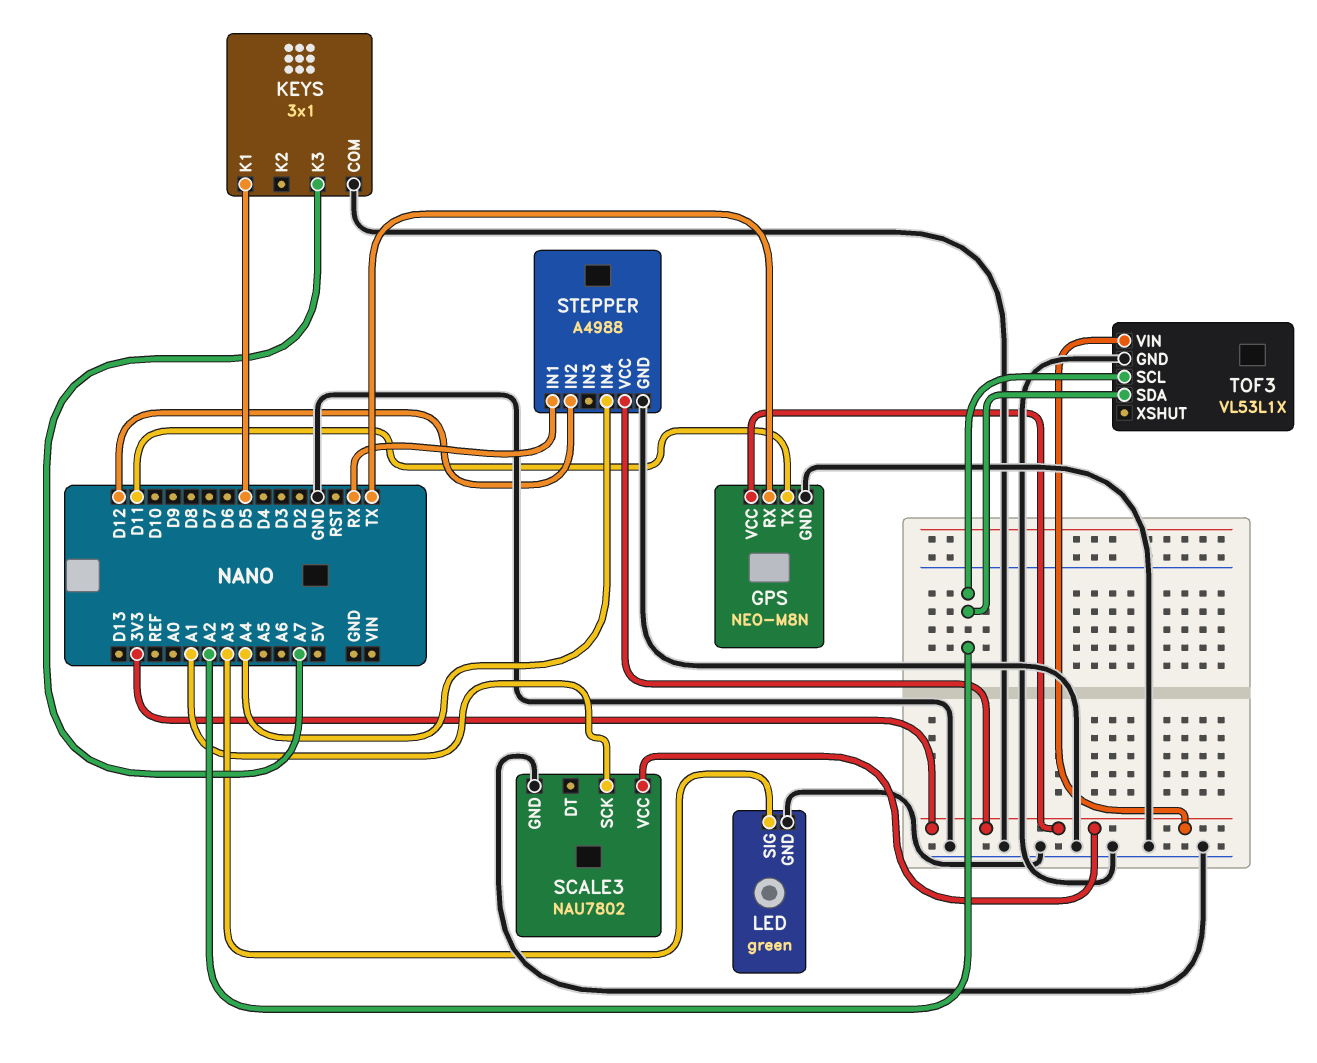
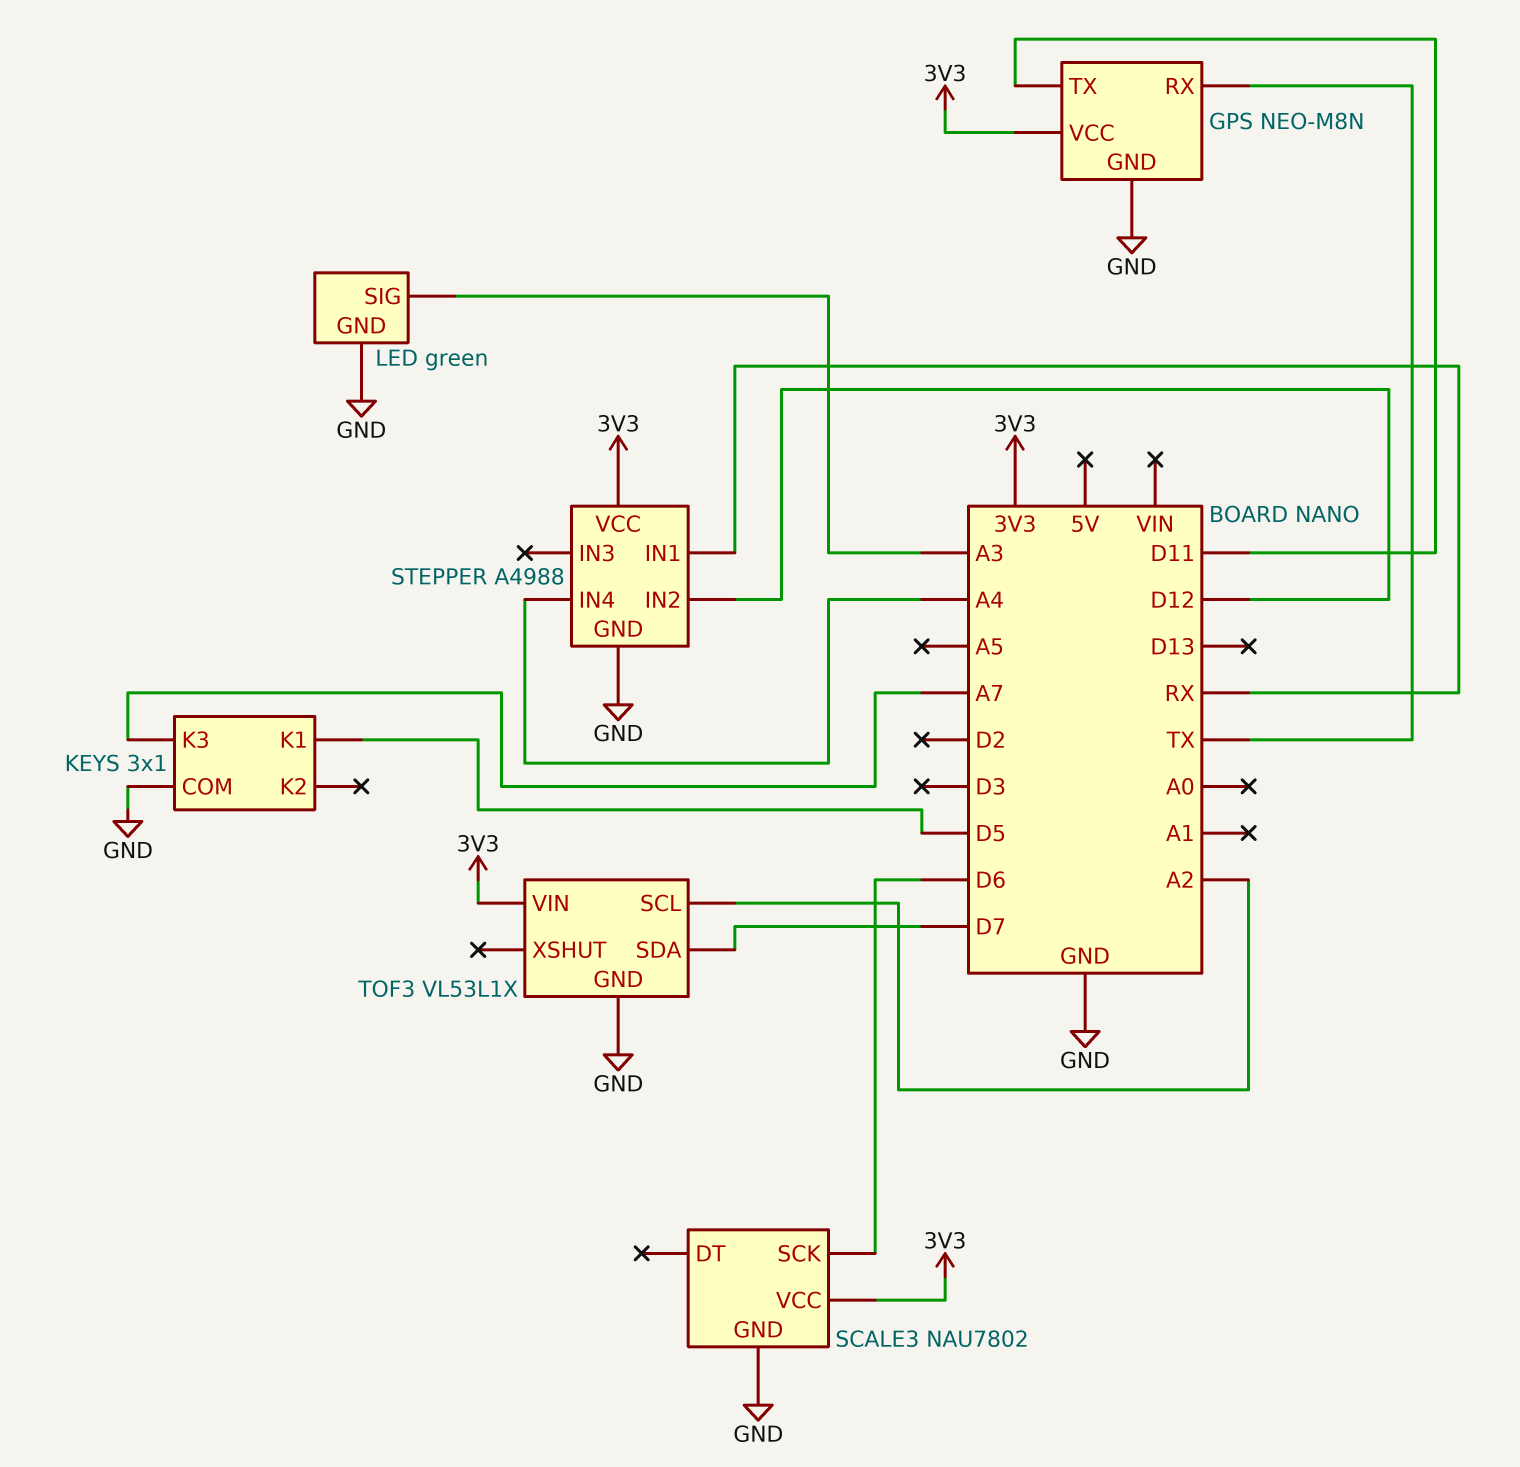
SCALE3 pin SCK: A1 -> D6
TOF3 pin SDA: A2 -> D7

